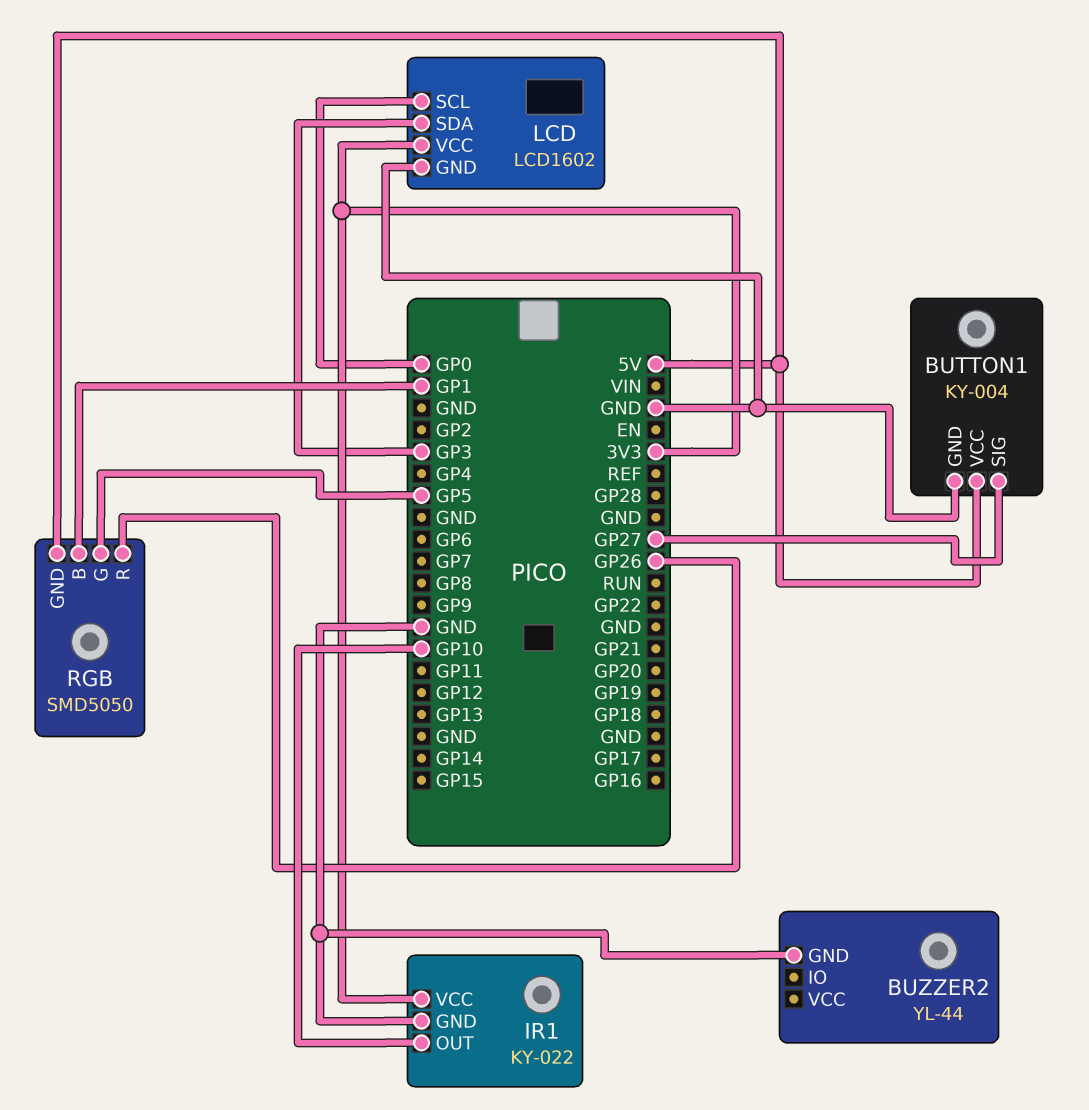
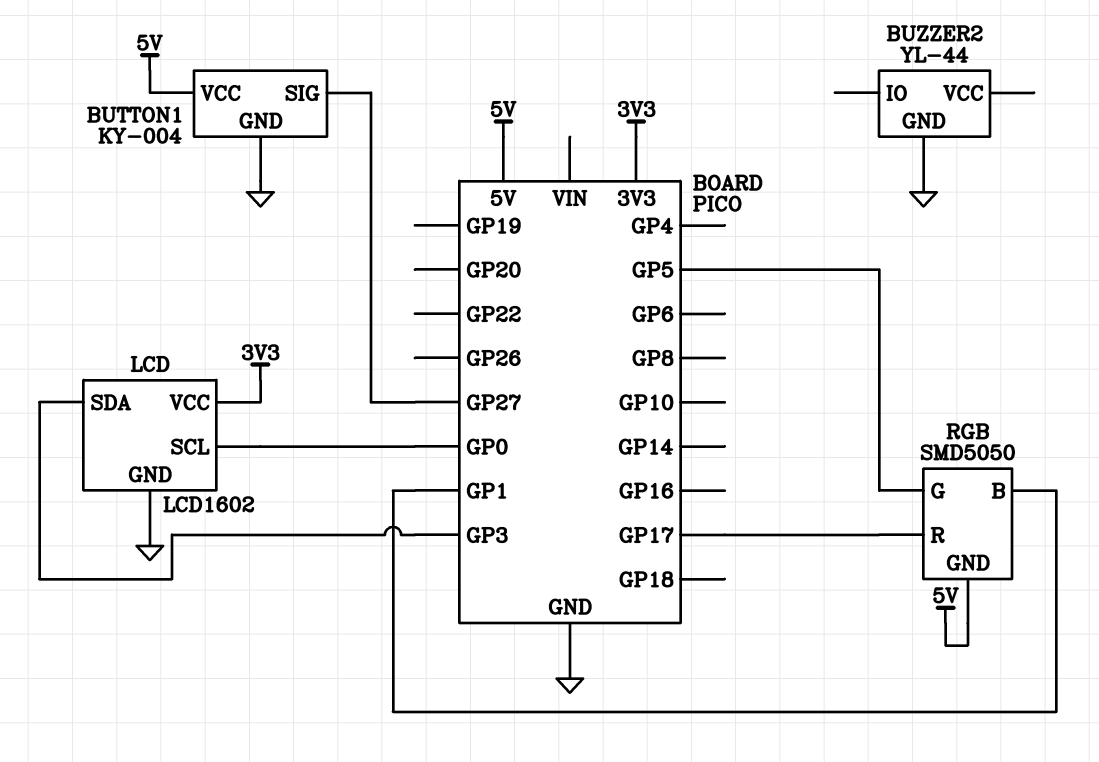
IR1: KY-022 -> none
IR1 pin GND: GND -> none
IR1 pin OUT: GP10 -> none
IR1 pin VCC: 3V3 -> none
RGB pin R: GP26 -> GP17

